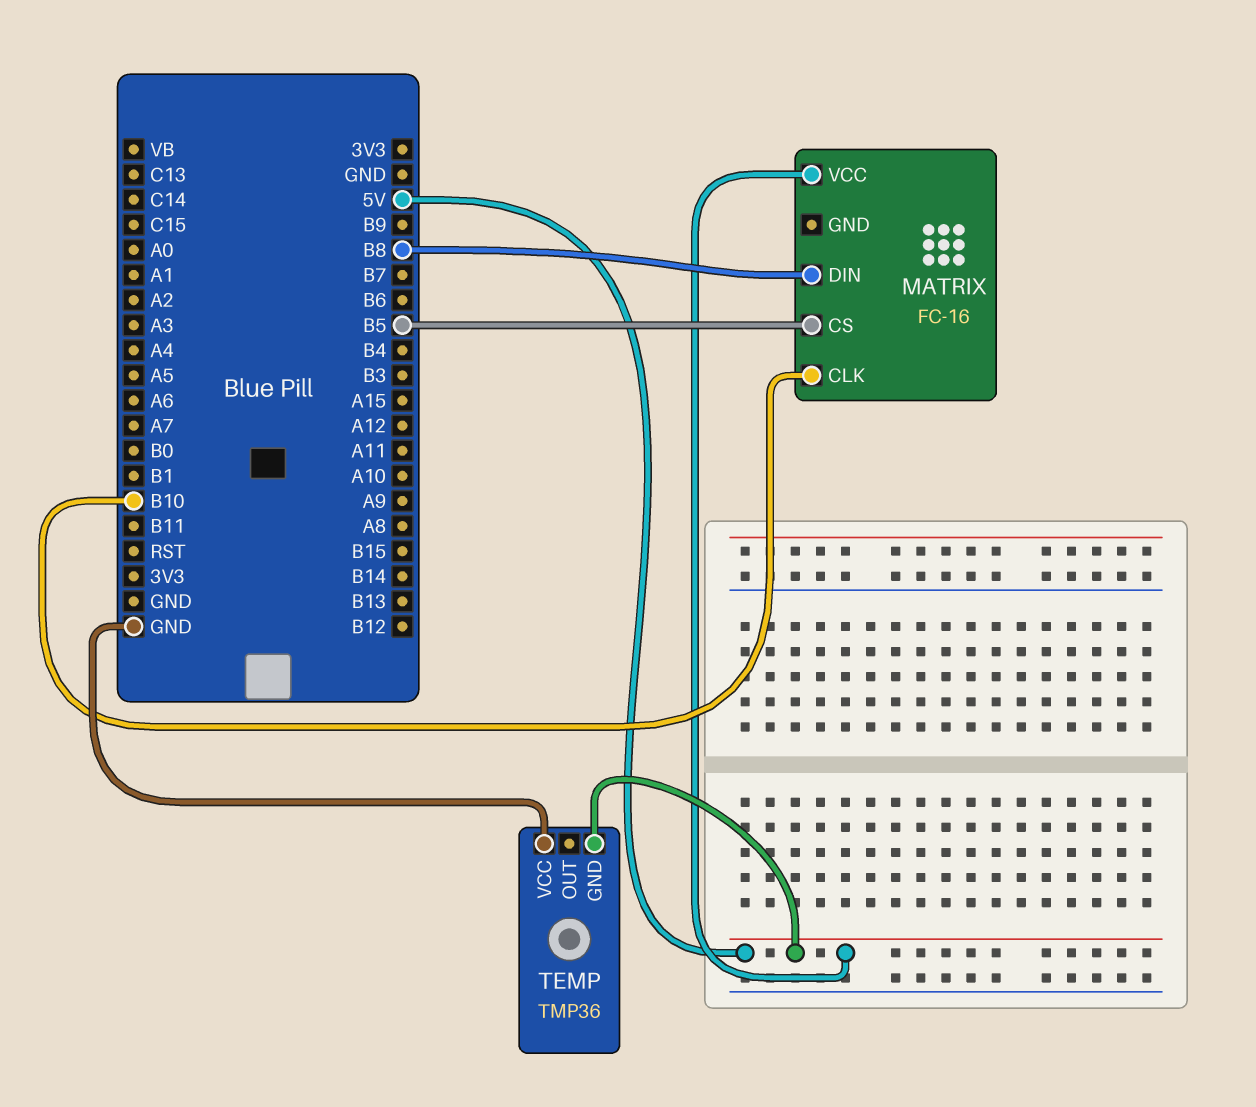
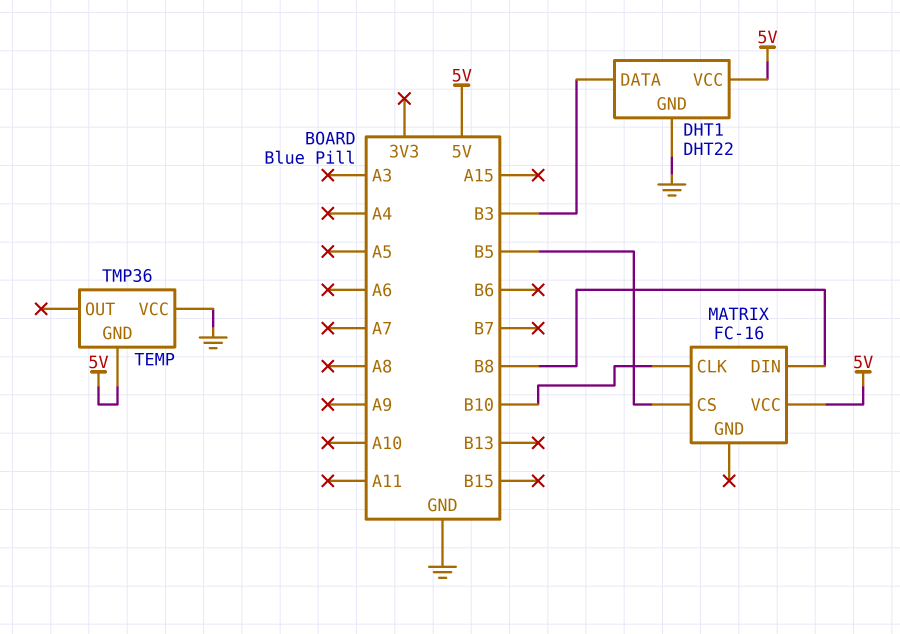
DHT1: none -> DHT22
DHT1 pin DATA: none -> B3
DHT1 pin GND: none -> GND
DHT1 pin VCC: none -> 5V

